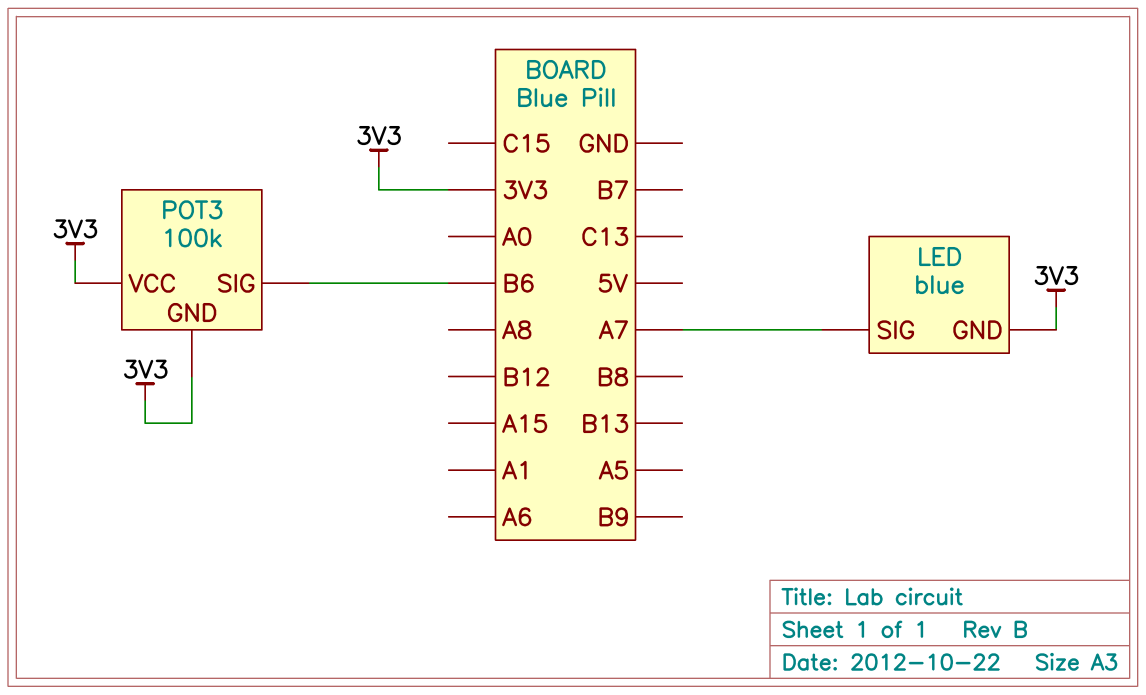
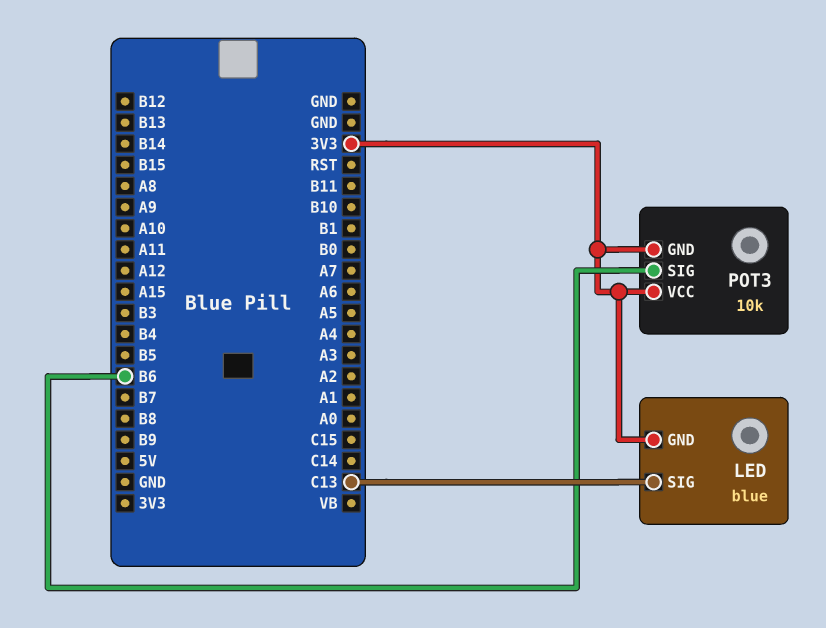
LED pin SIG: A7 -> C13
POT3: 100k -> 10k

